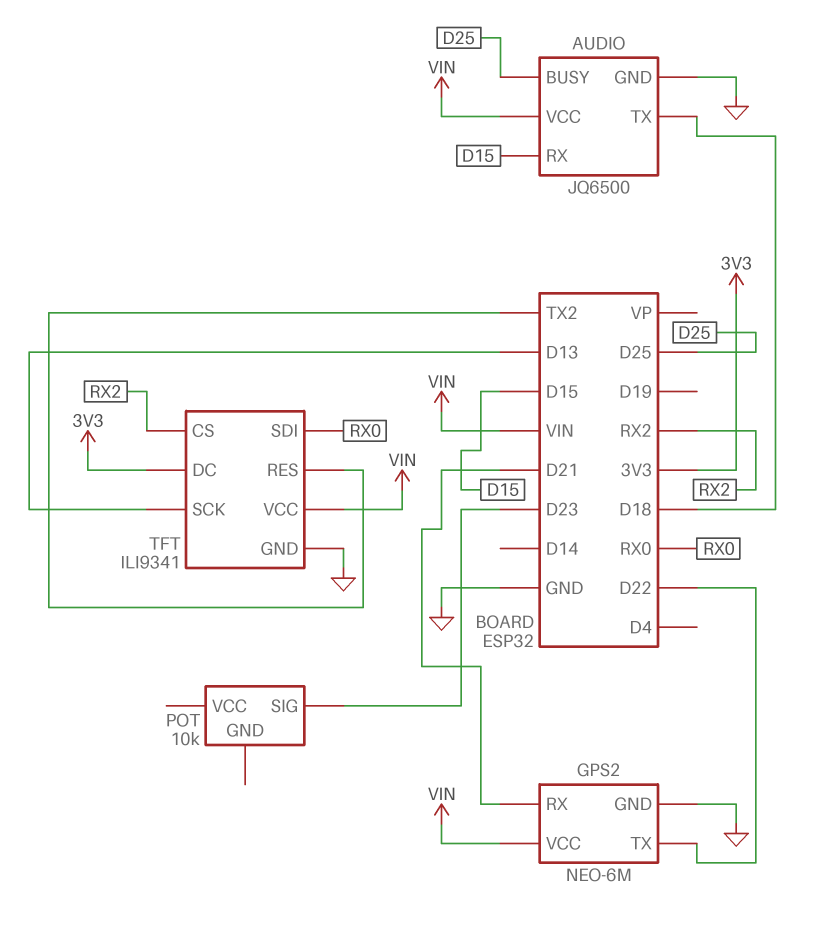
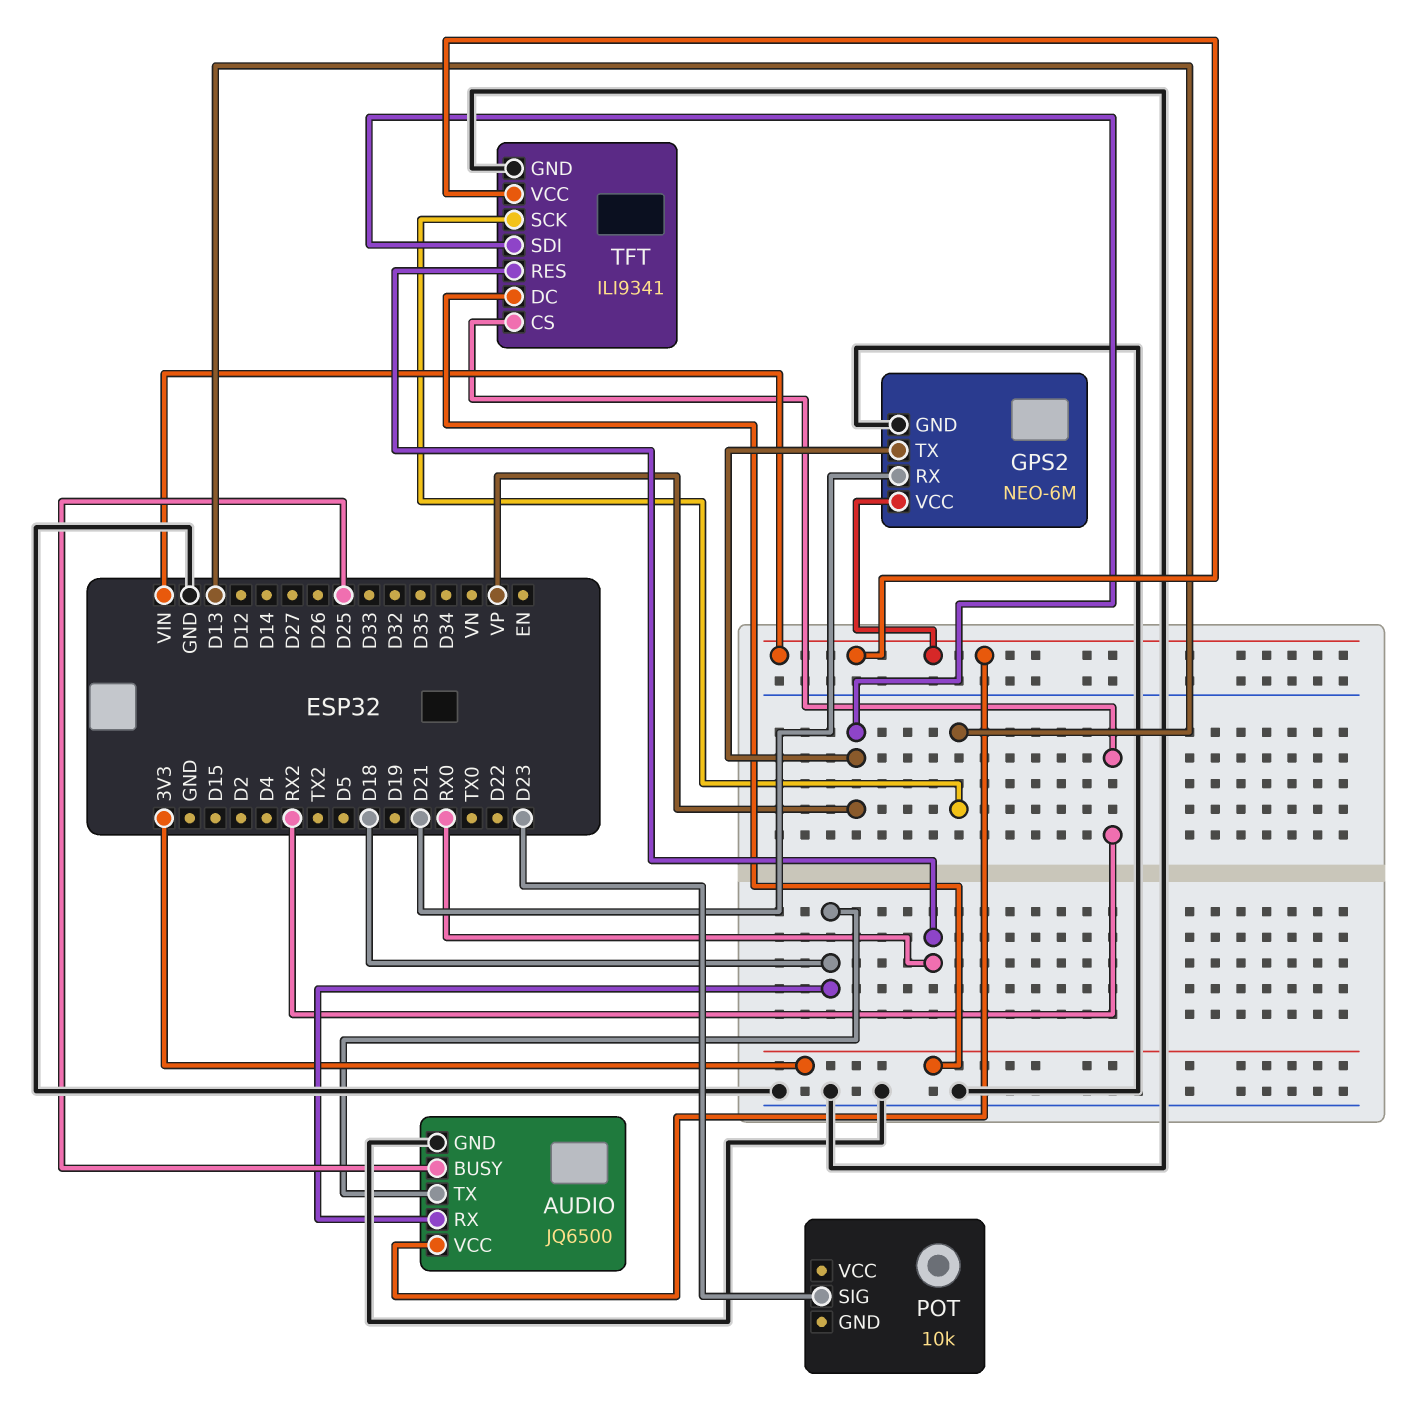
AUDIO pin RX: D15 -> D18
GPS2 pin TX: D22 -> VP
TFT pin RES: TX2 -> RX0
TFT pin SDI: RX0 -> VP

